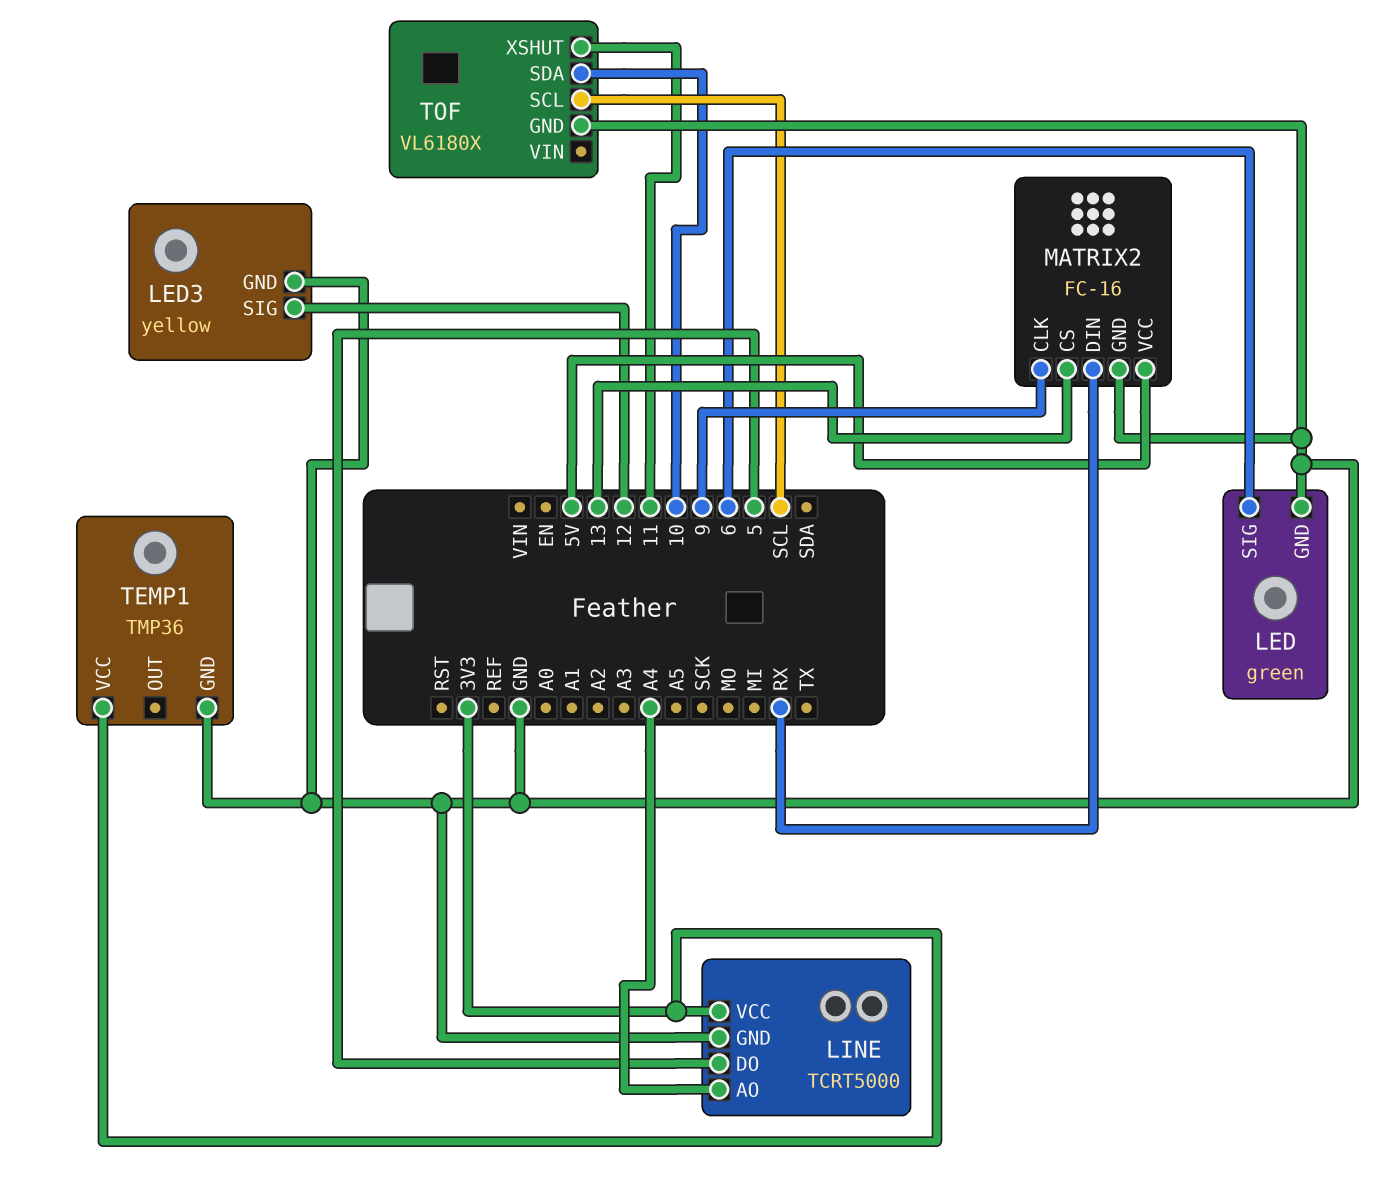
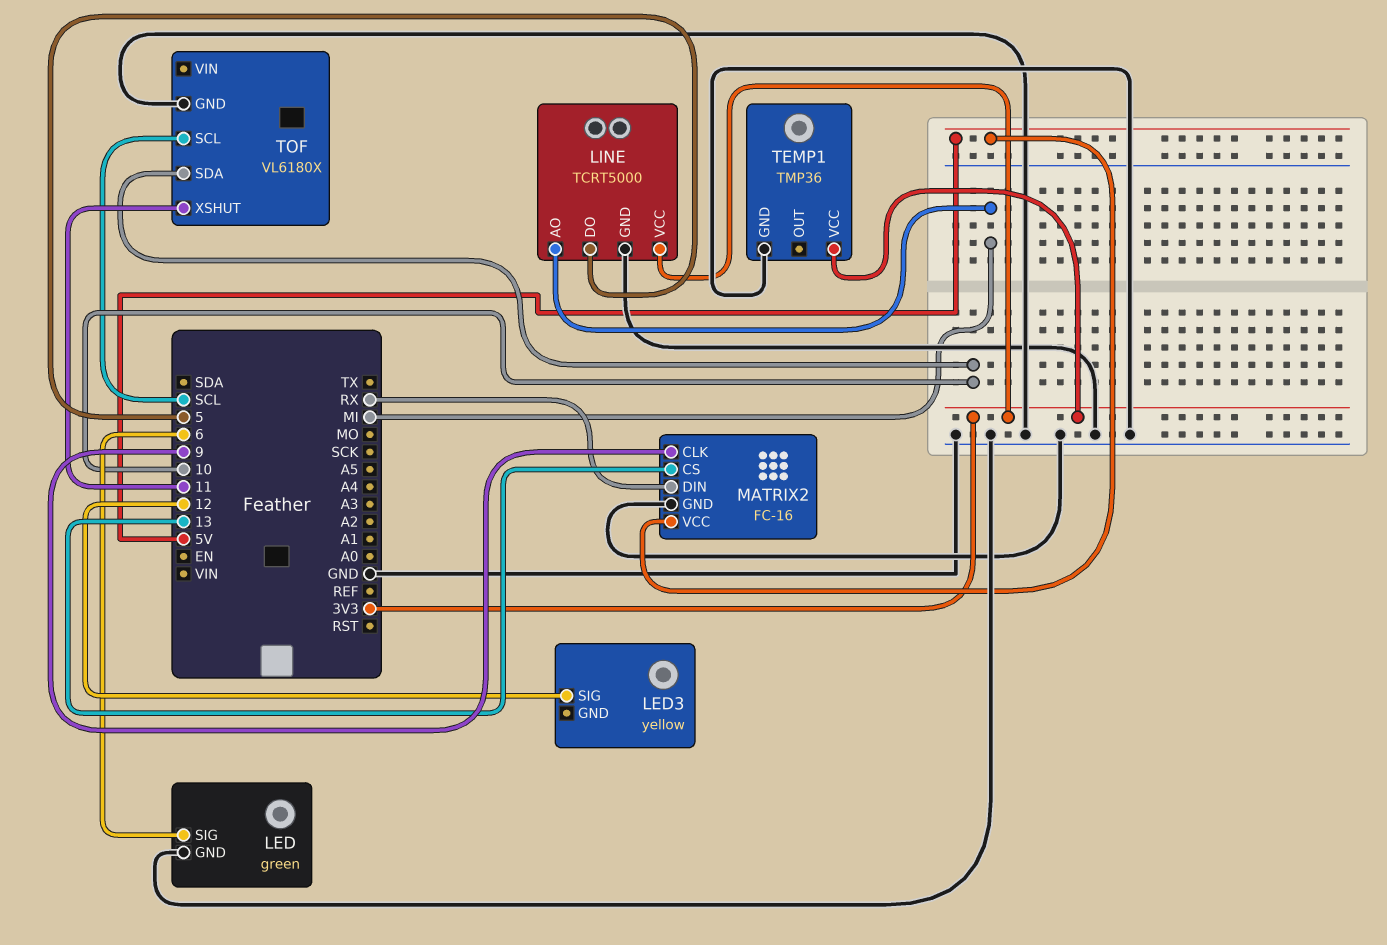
LED3 pin GND: GND -> none
LINE pin AO: A4 -> MI

